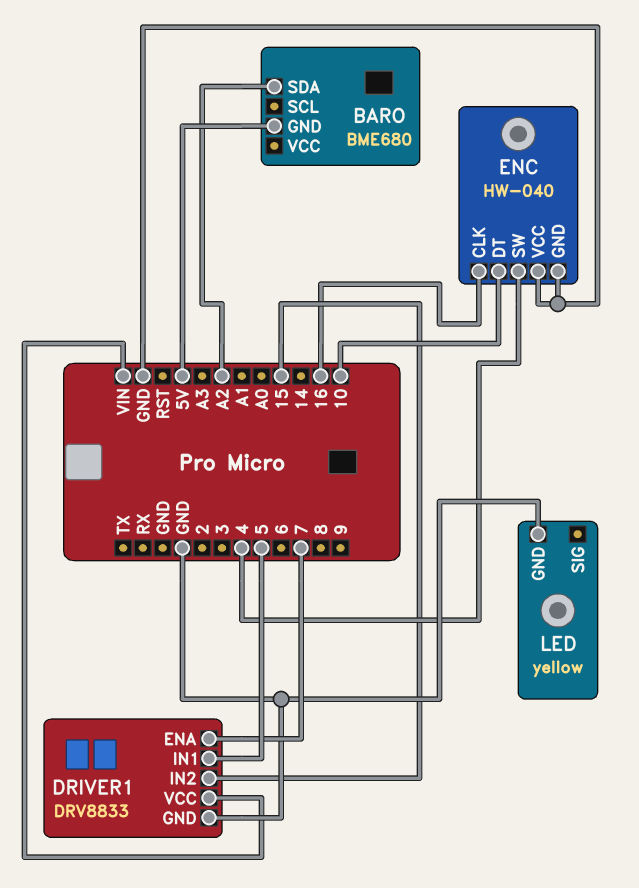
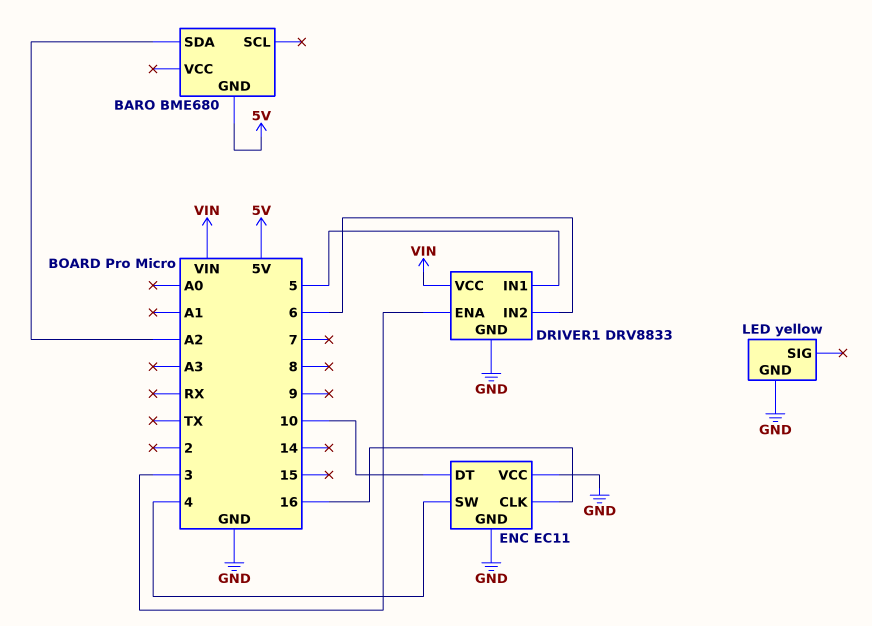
DRIVER1 pin ENA: 7 -> 3
DRIVER1 pin IN2: 15 -> 6
ENC: HW-040 -> EC11

